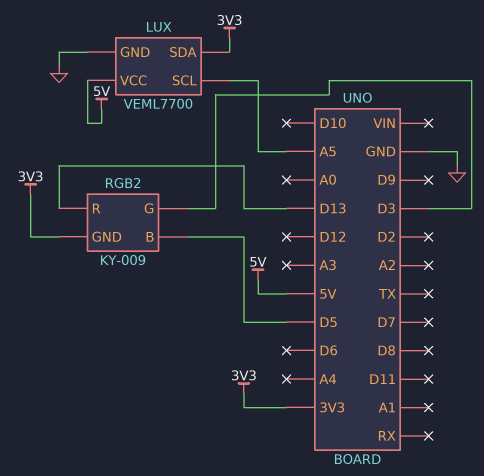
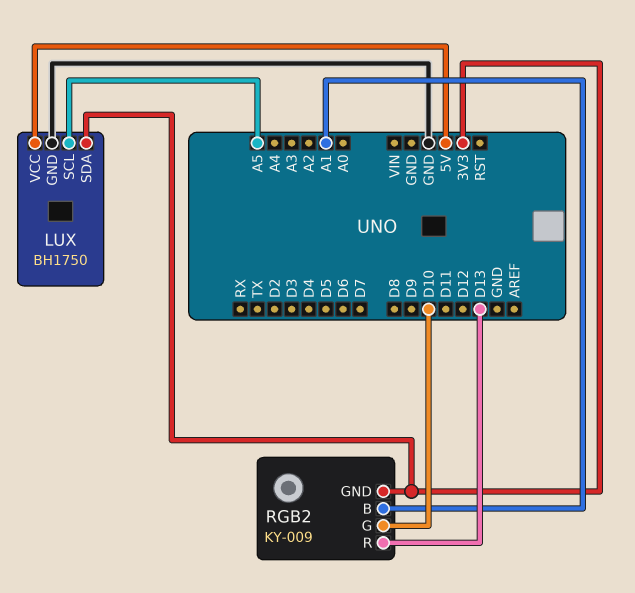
LUX: VEML7700 -> BH1750
RGB2 pin B: D5 -> A1
RGB2 pin G: D3 -> D10

